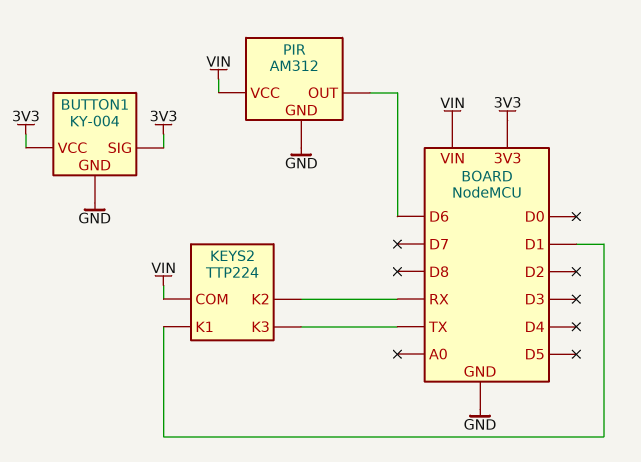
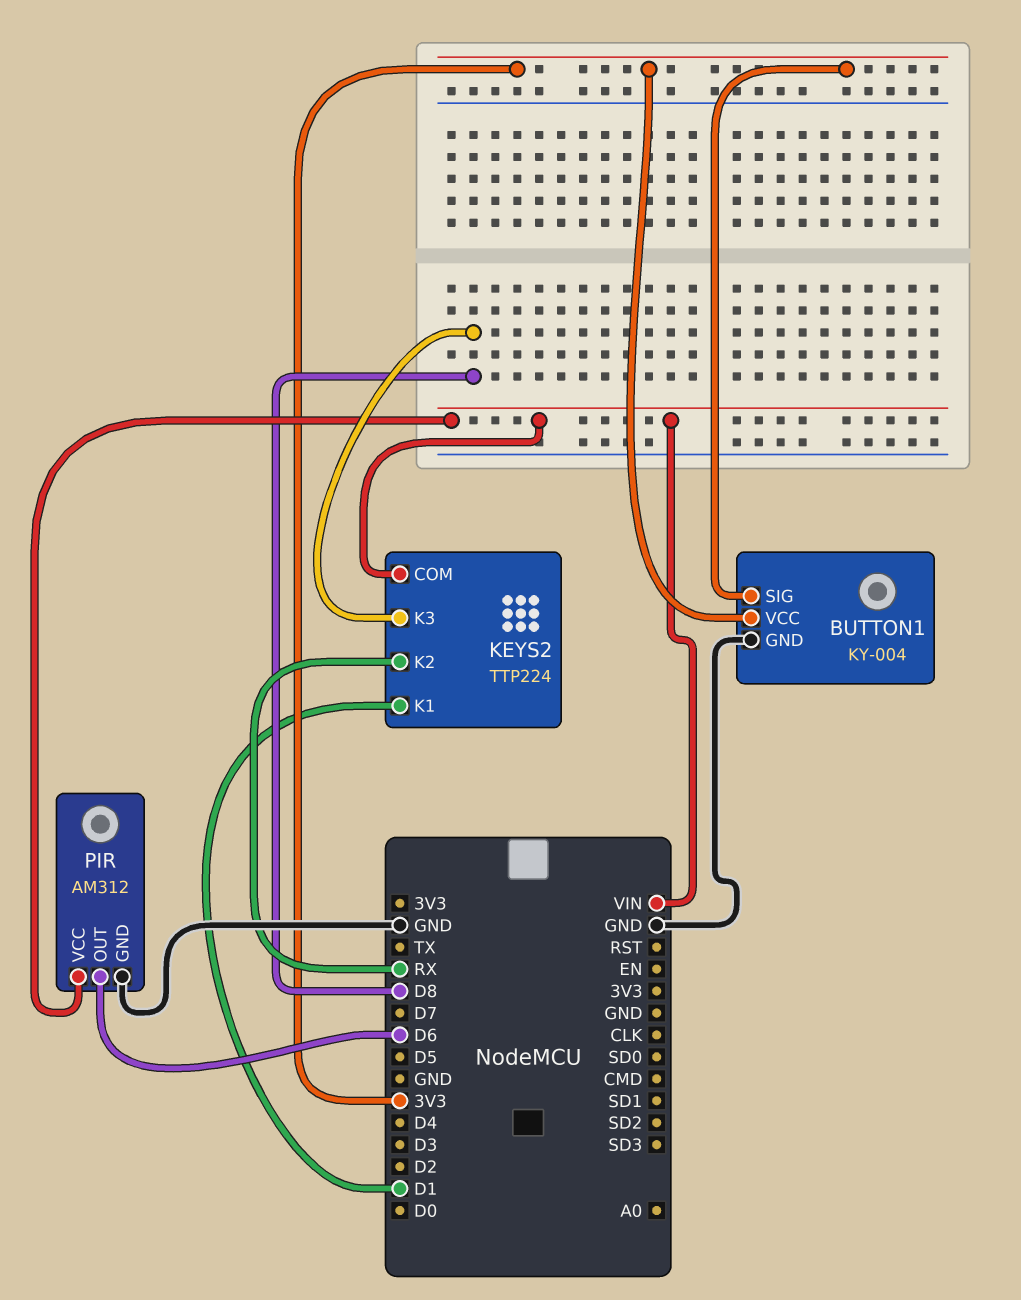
KEYS2 pin K3: TX -> D8

